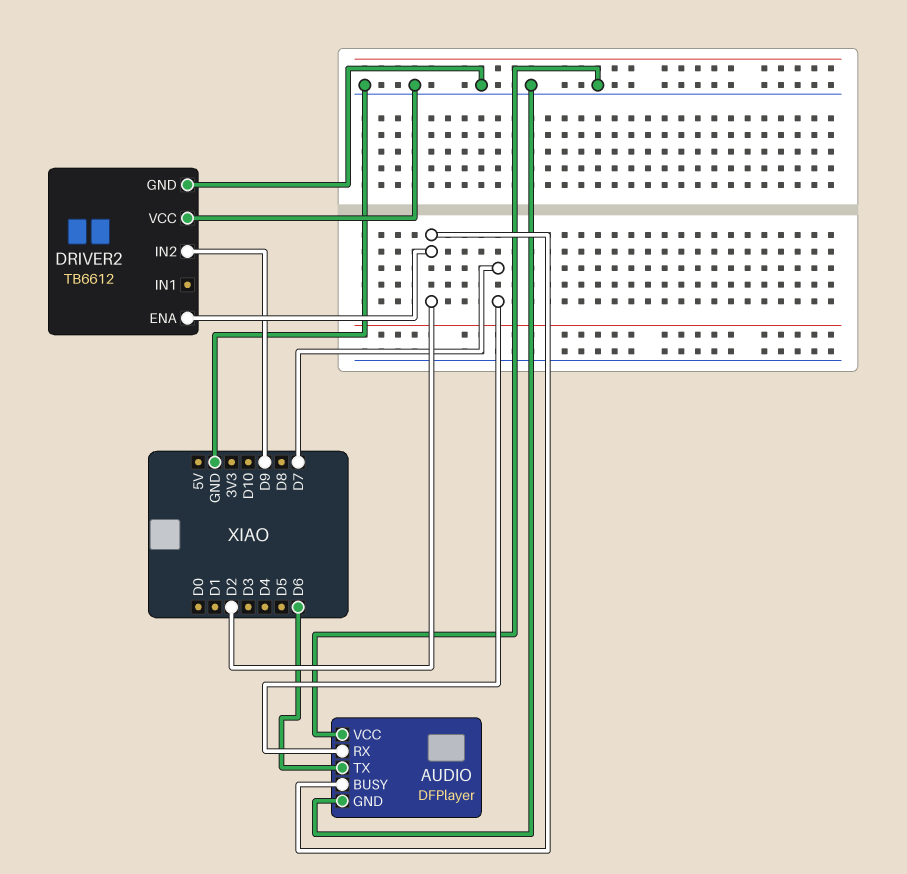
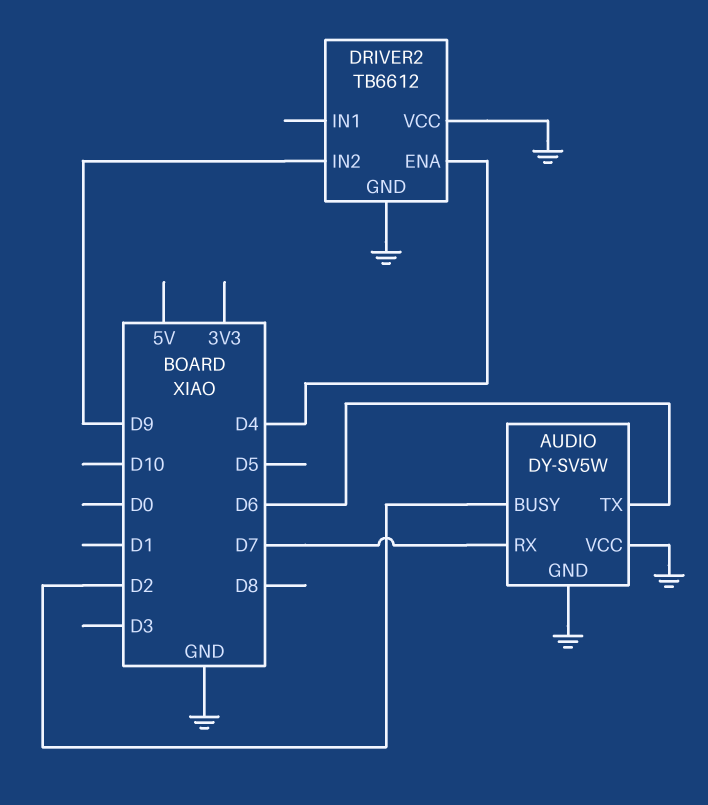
AUDIO: DFPlayer -> DY-SV5W
DRIVER2 pin ENA: D2 -> D4

